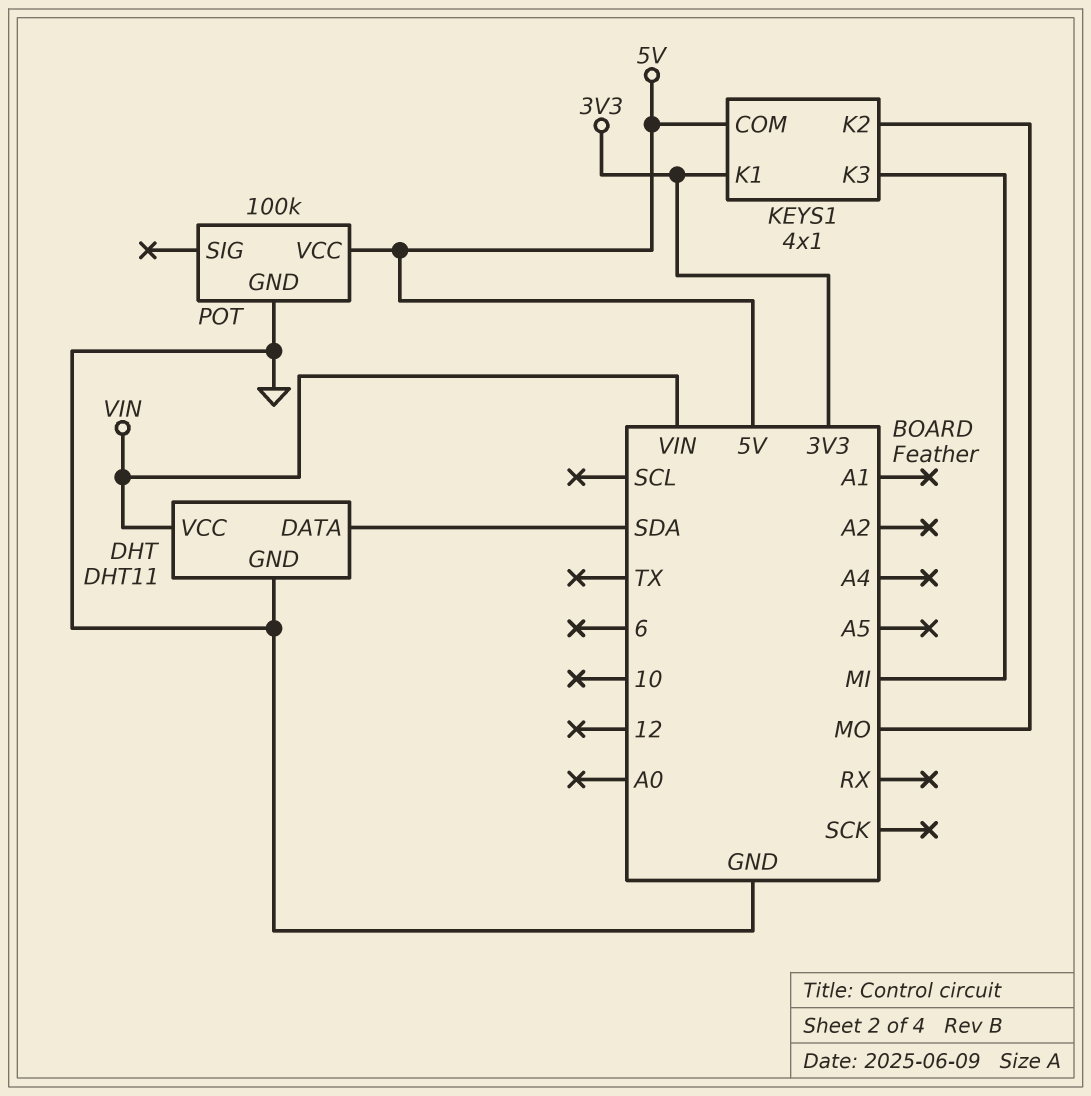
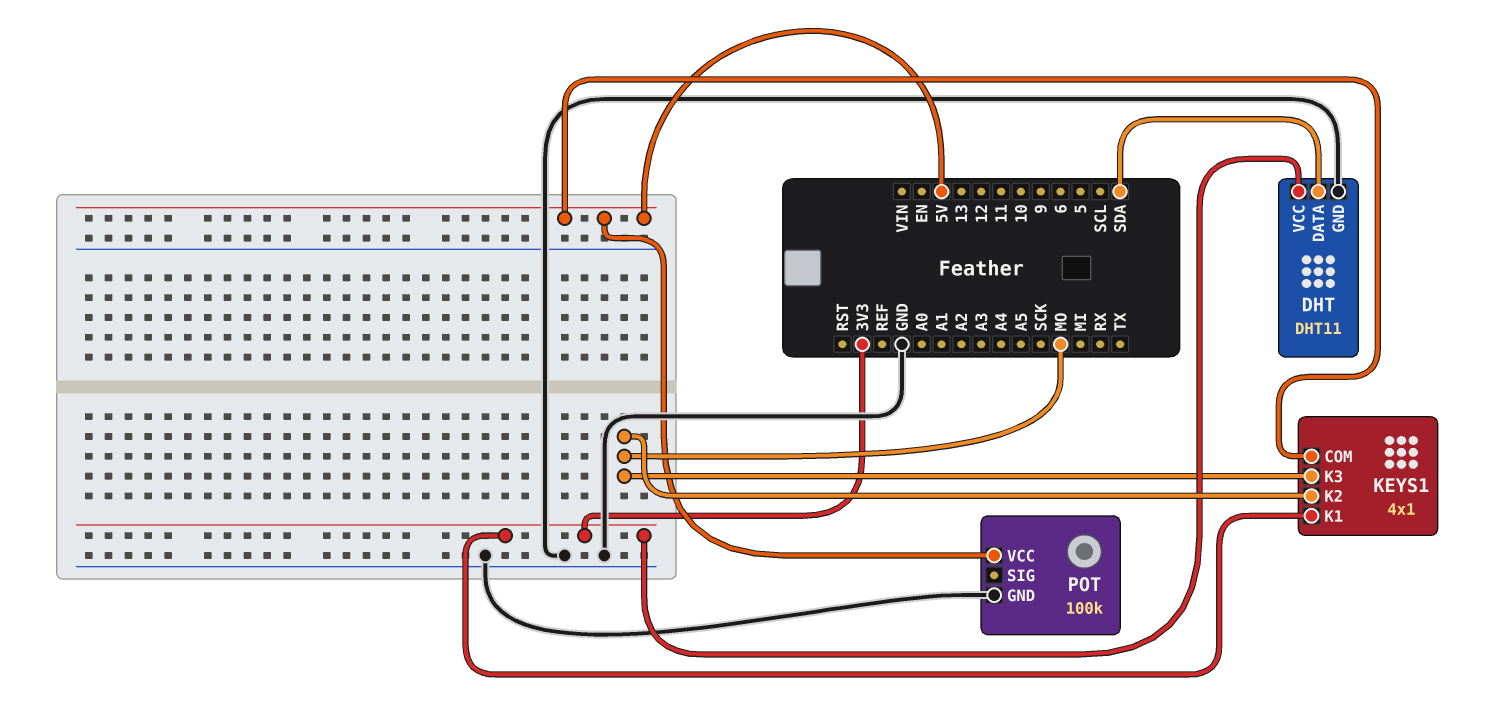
DHT pin VCC: VIN -> 3V3
KEYS1 pin K3: MI -> MO

